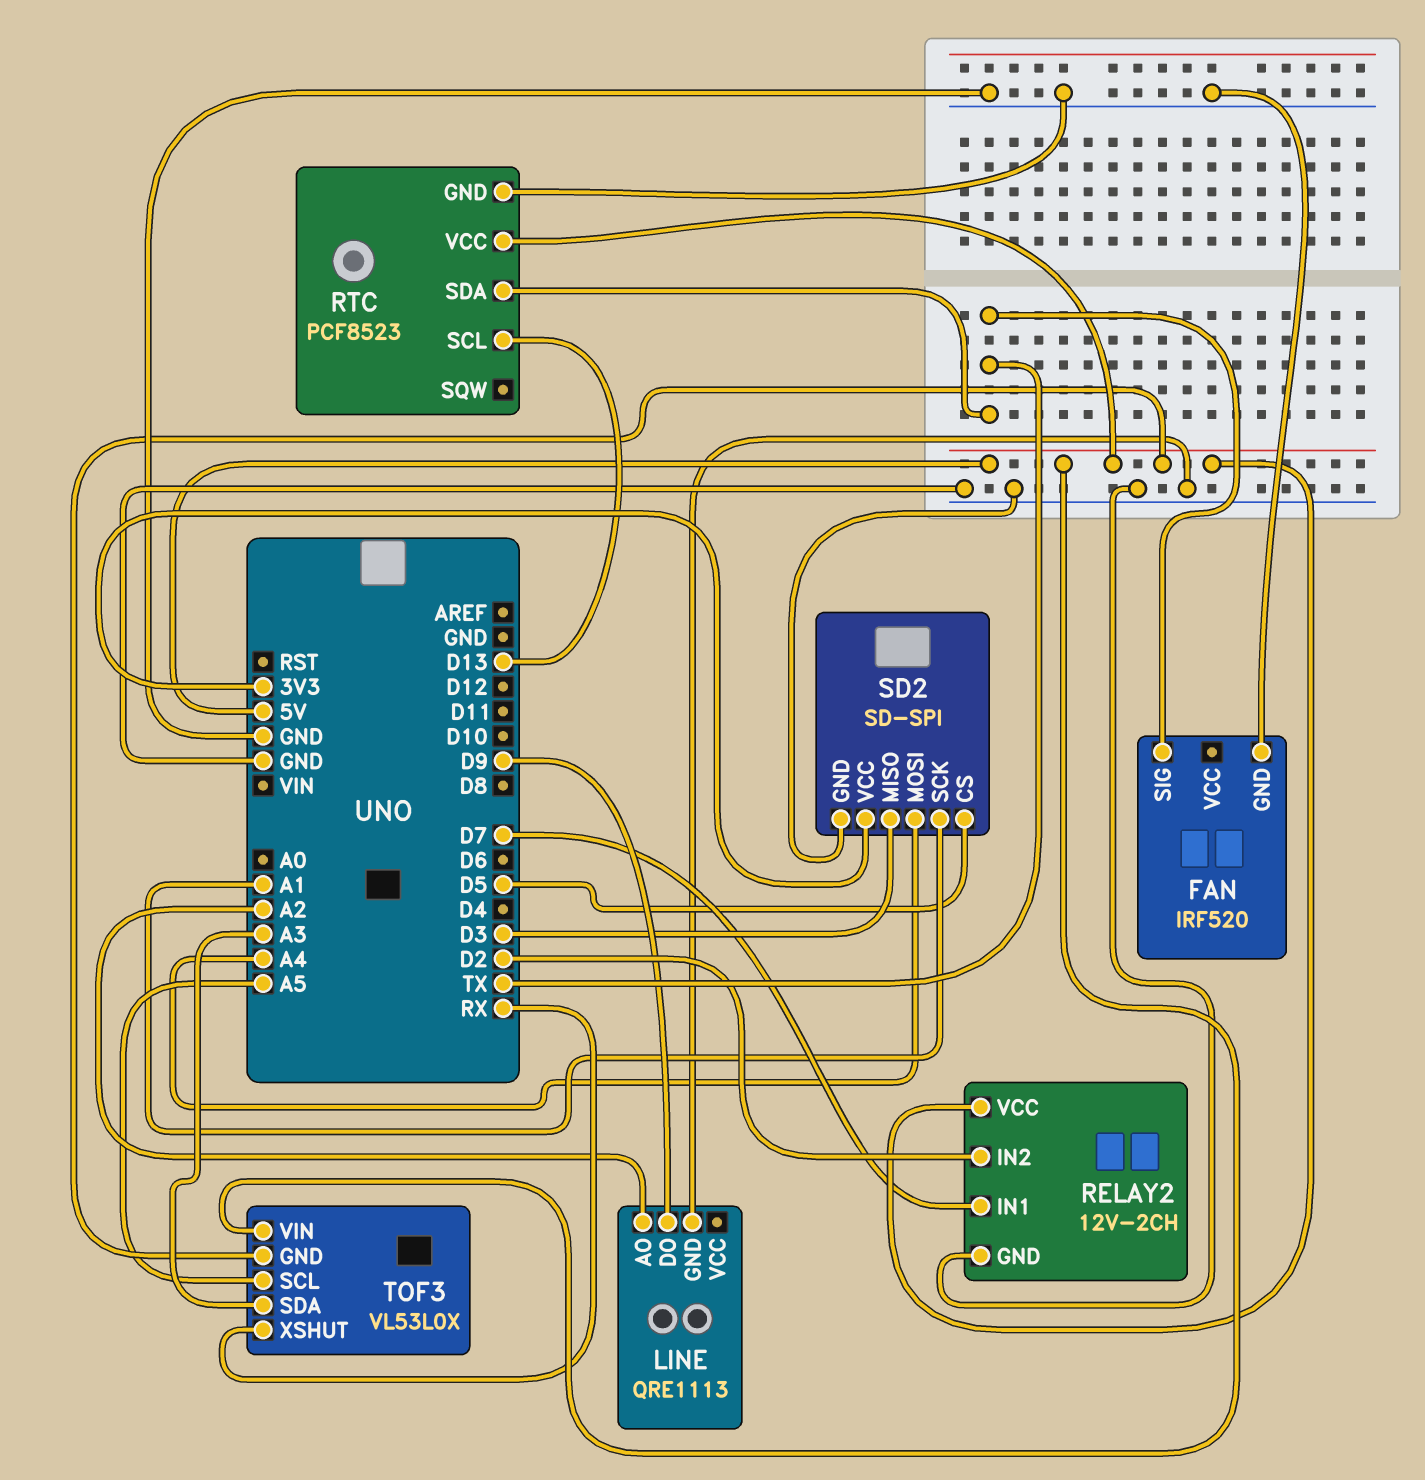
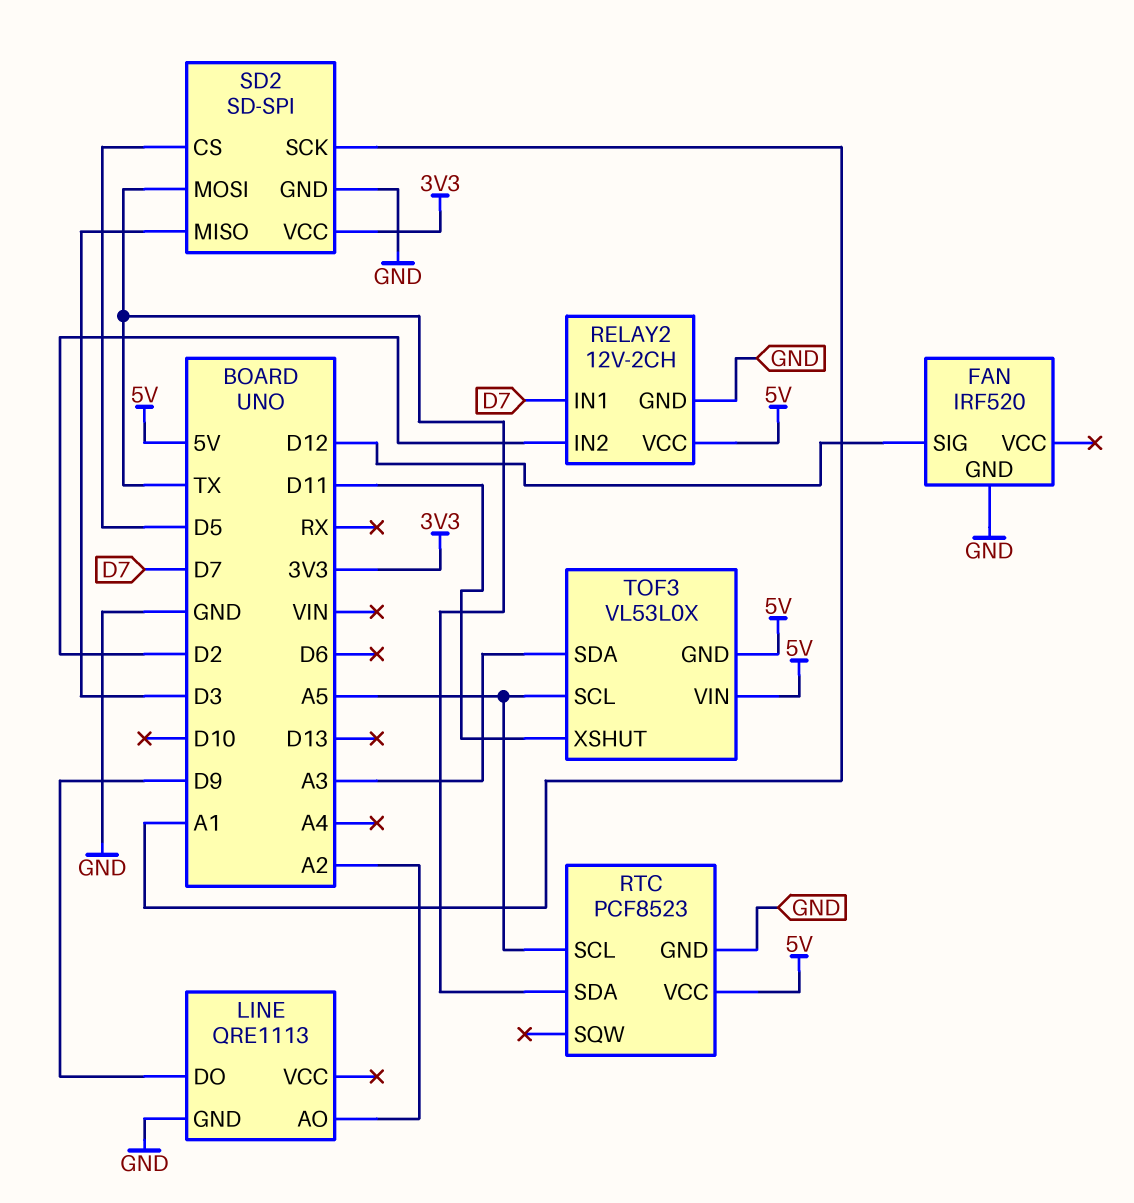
FAN pin SIG: TX -> D12
RTC pin SCL: D13 -> A5
SD2 pin MOSI: A4 -> TX
TOF3 pin XSHUT: RX -> D11

